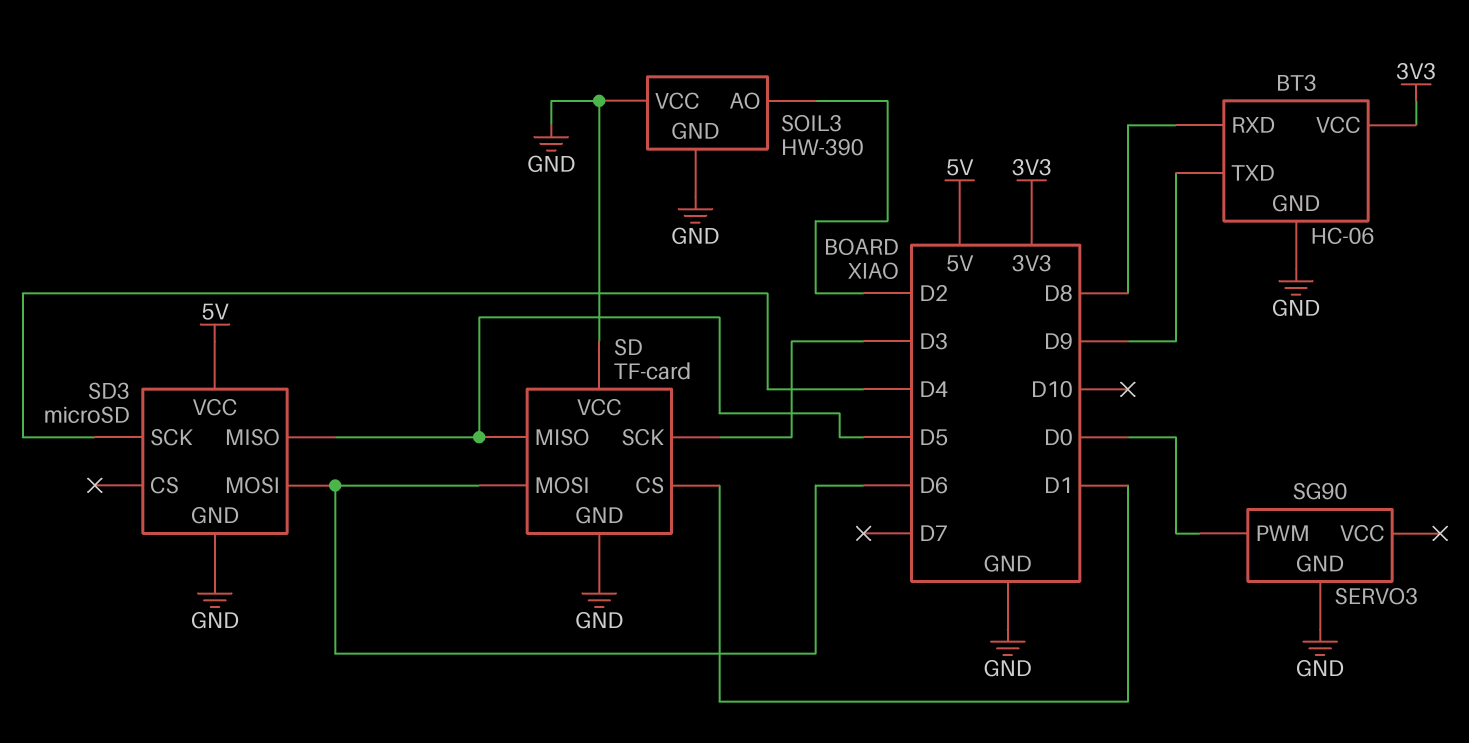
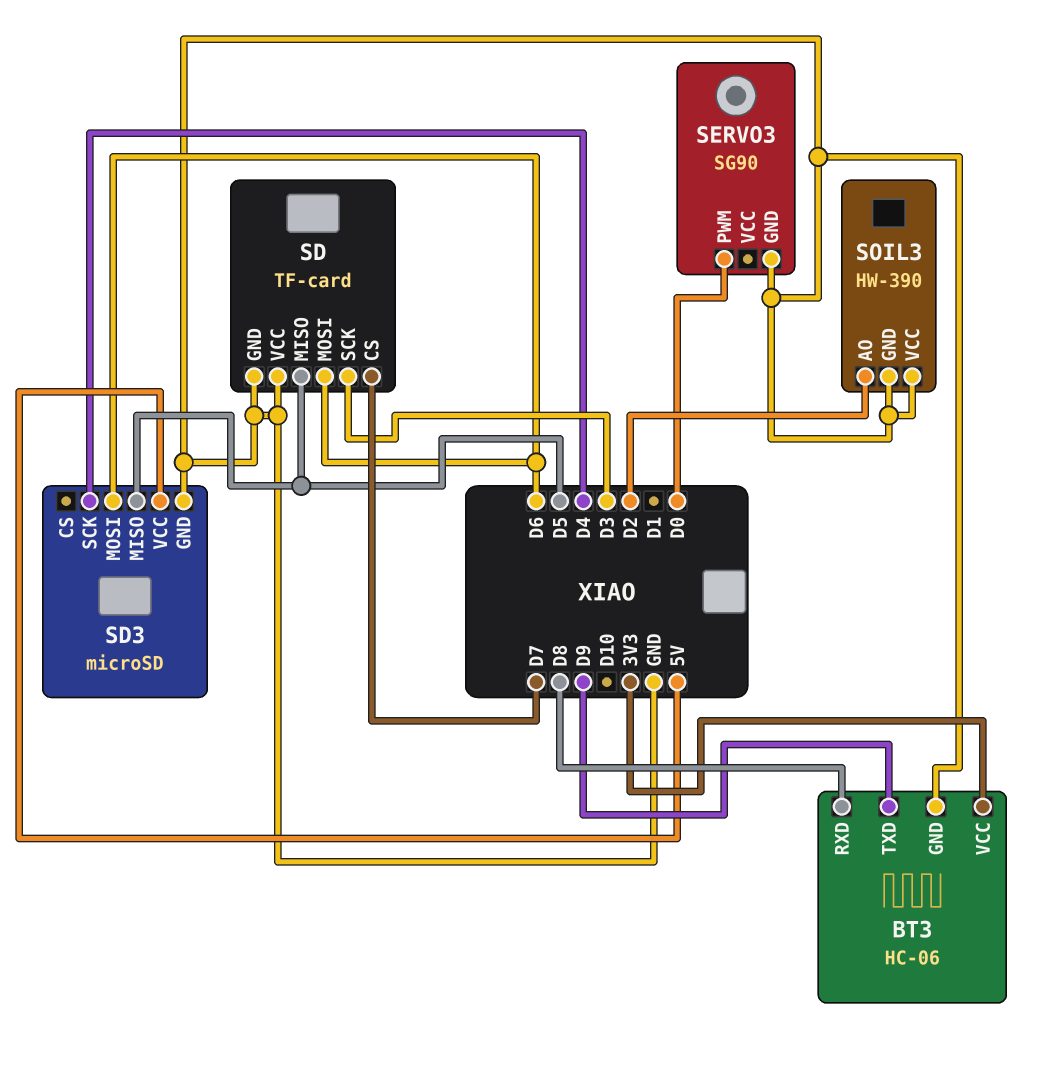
SD pin CS: D1 -> D7

